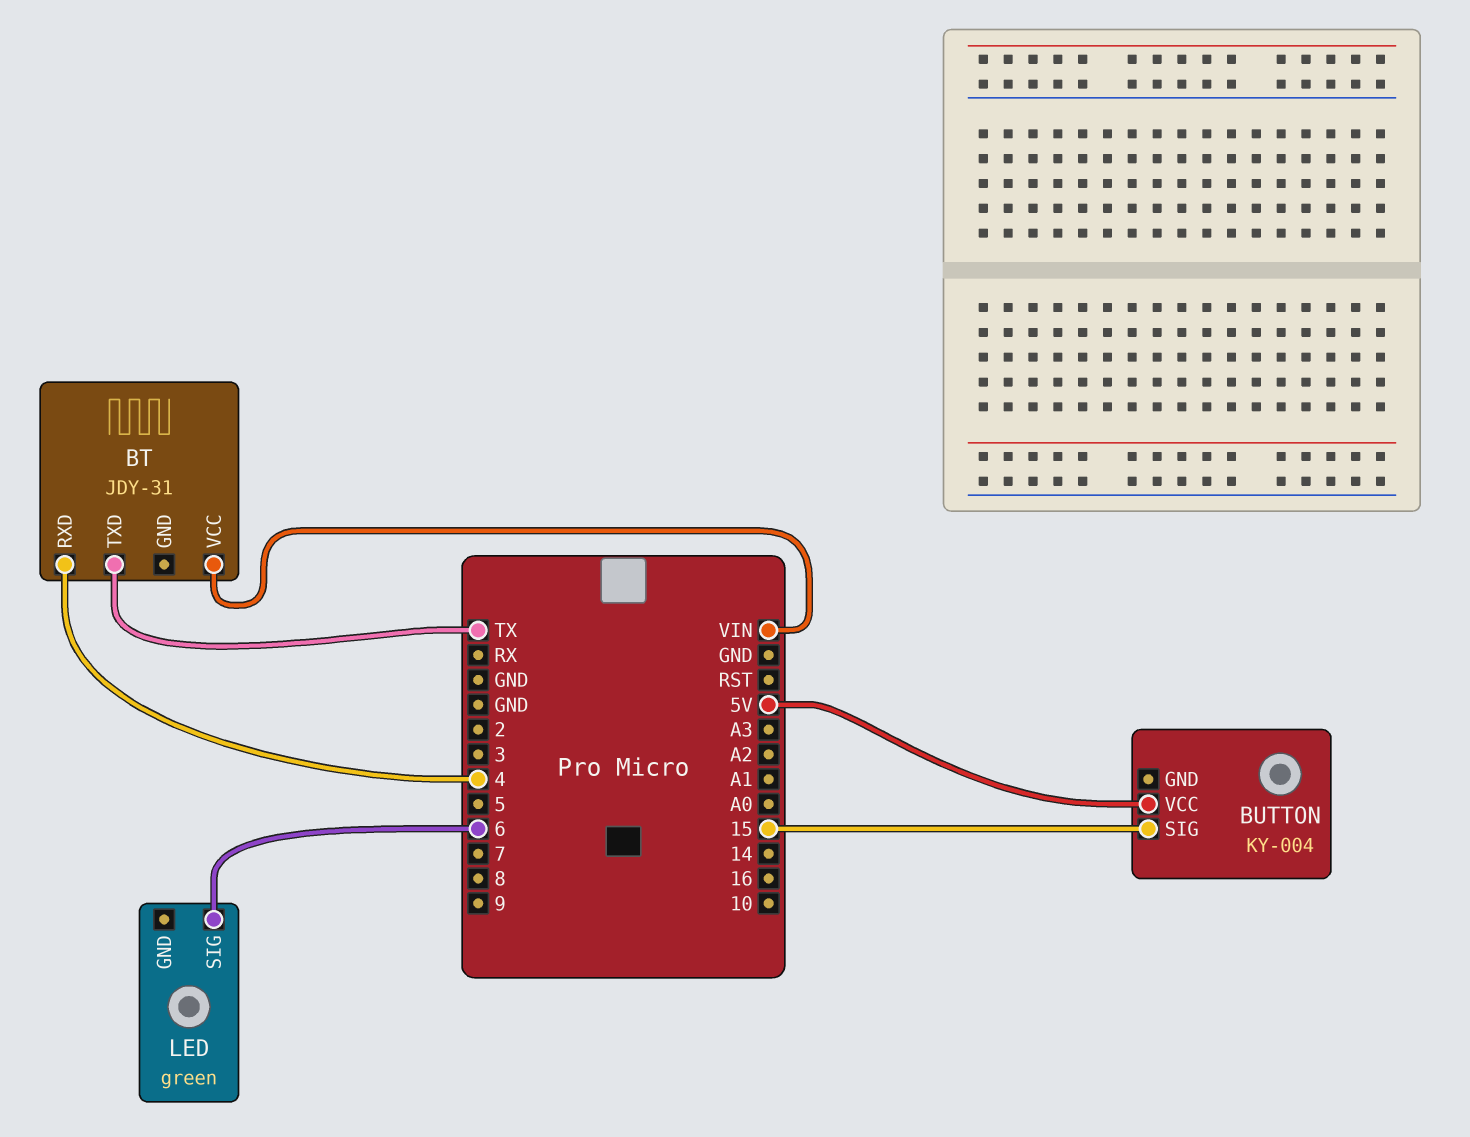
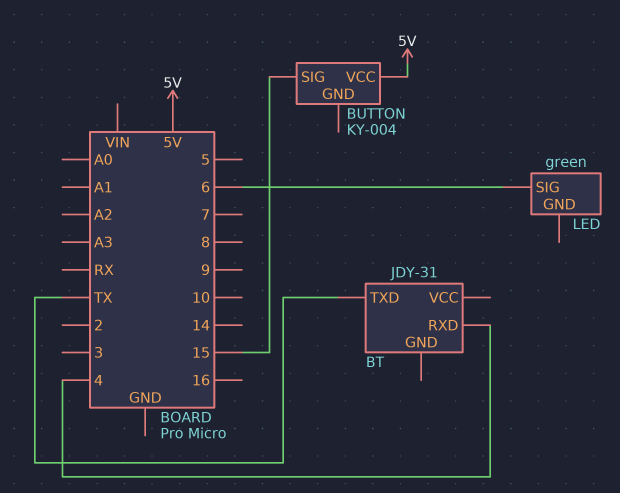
BT pin VCC: VIN -> none

